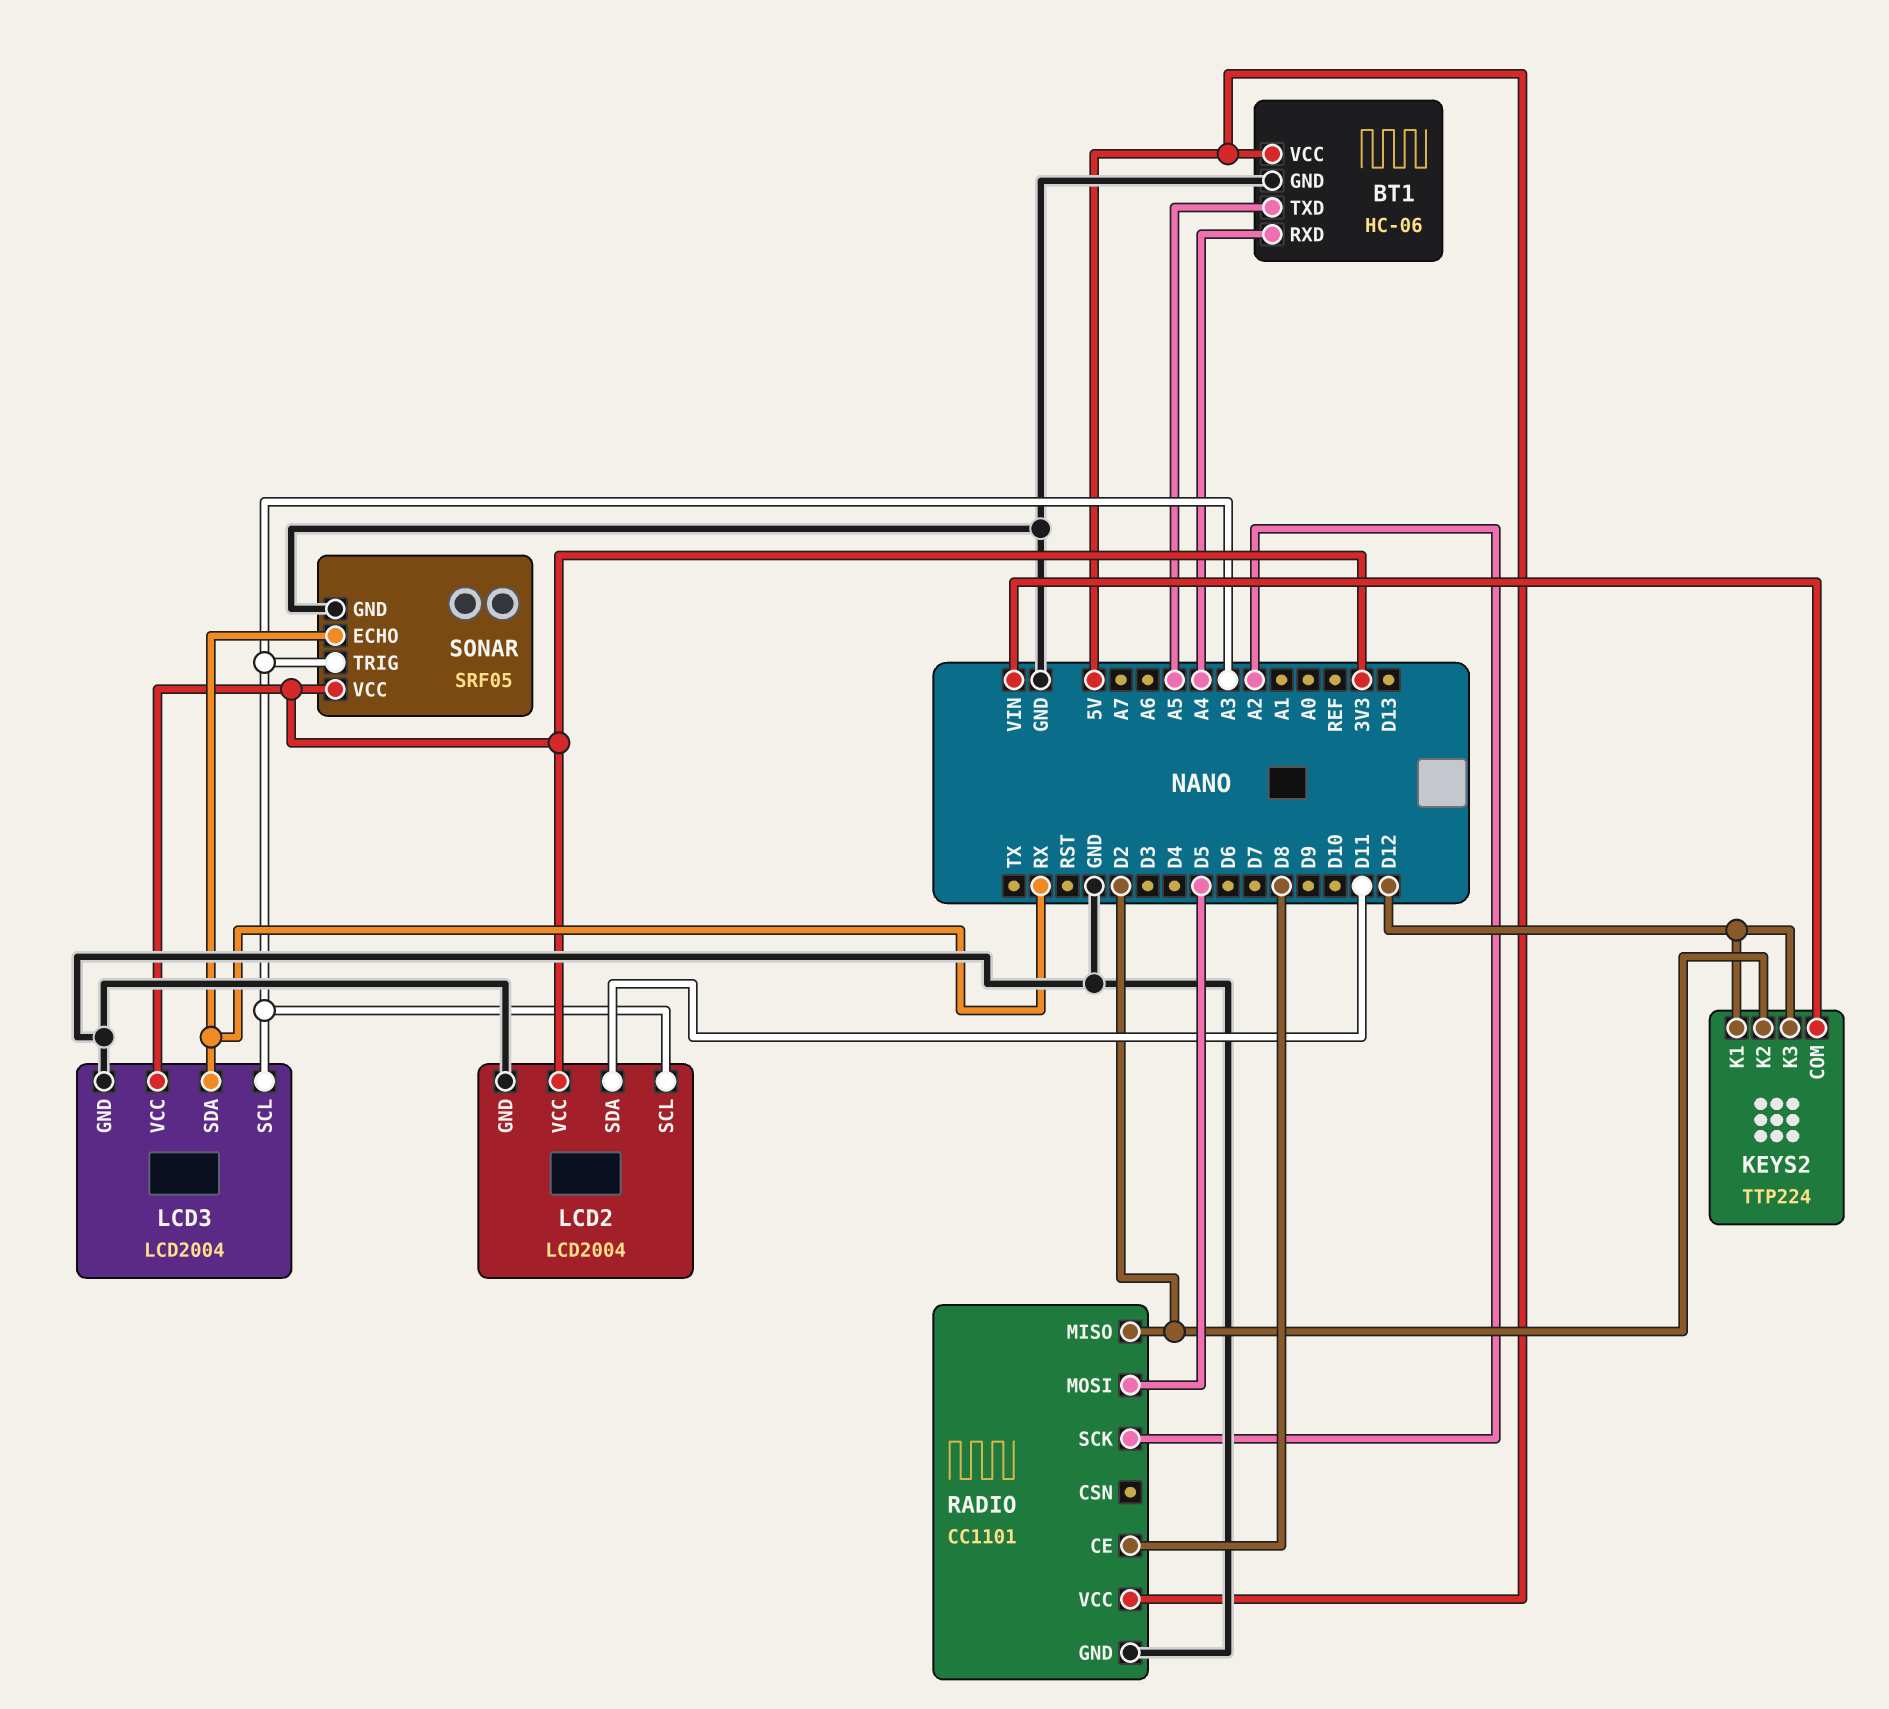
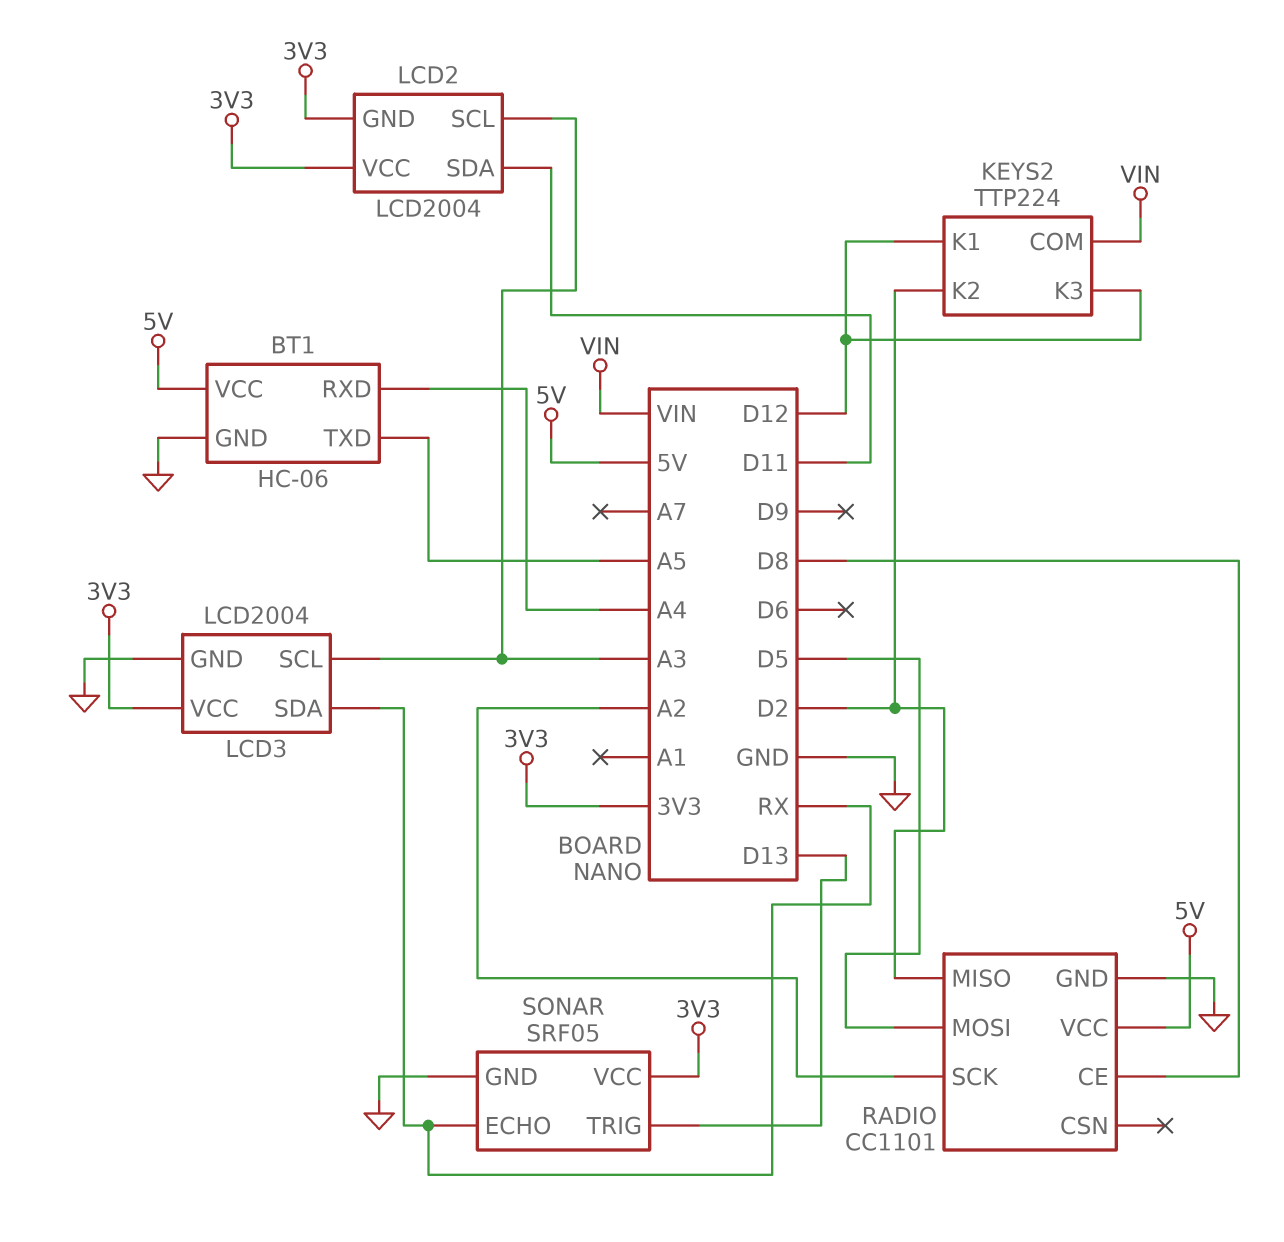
LCD2 pin GND: GND -> 3V3
SONAR pin TRIG: A3 -> D13

